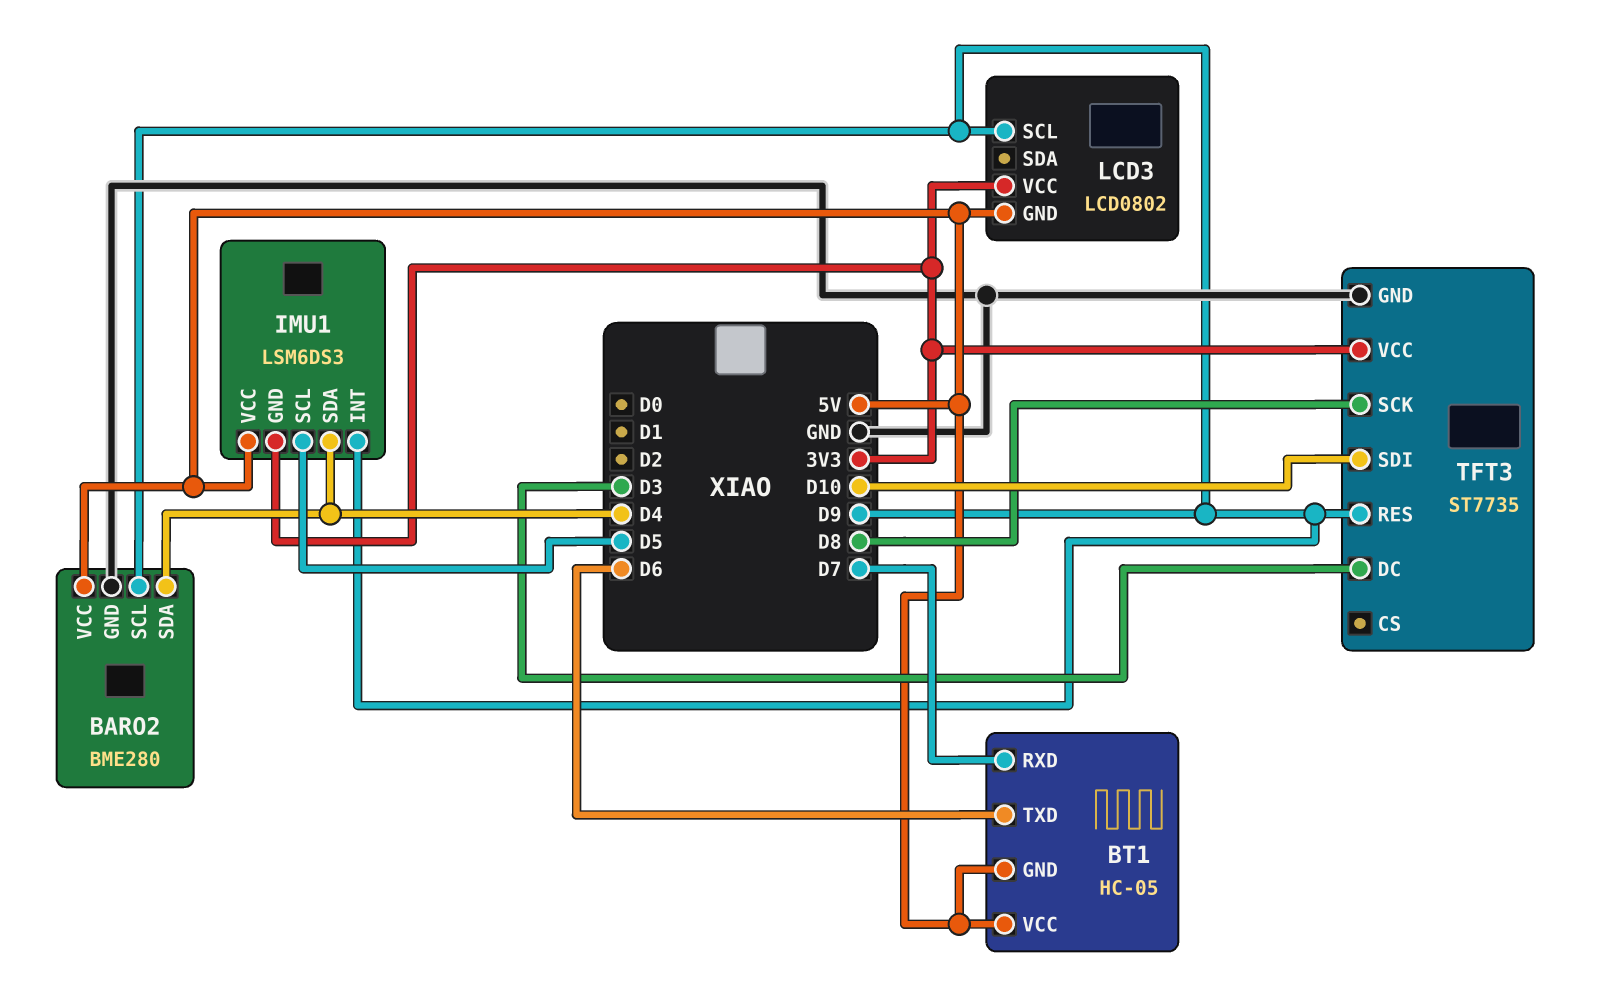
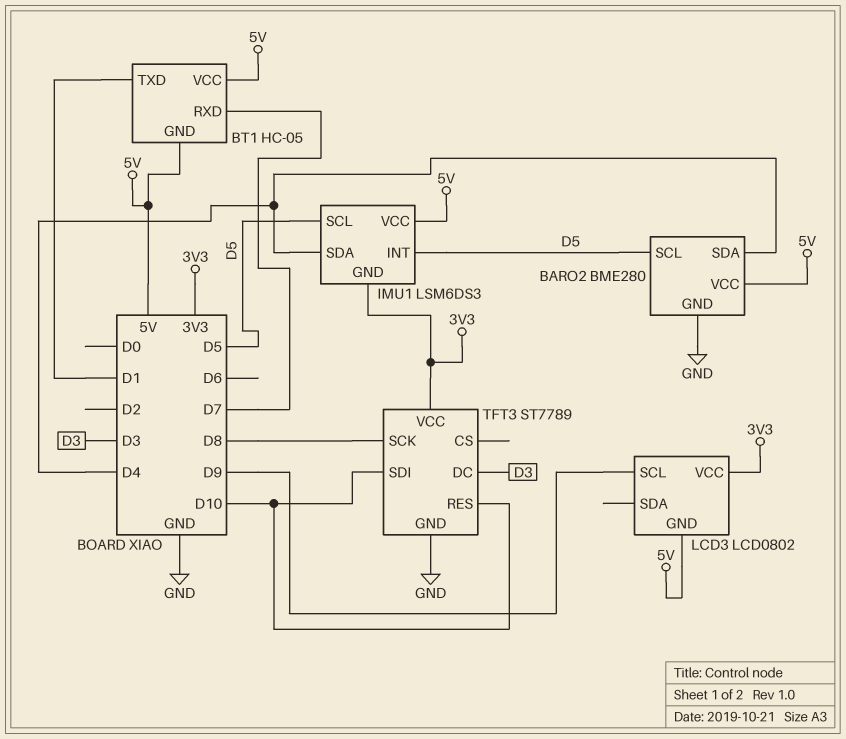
BARO2 pin SCL: D9 -> D5
BT1 pin TXD: D6 -> D1
IMU1 pin INT: D9 -> D5
TFT3: ST7735 -> ST7789
TFT3 pin RES: D9 -> D10

